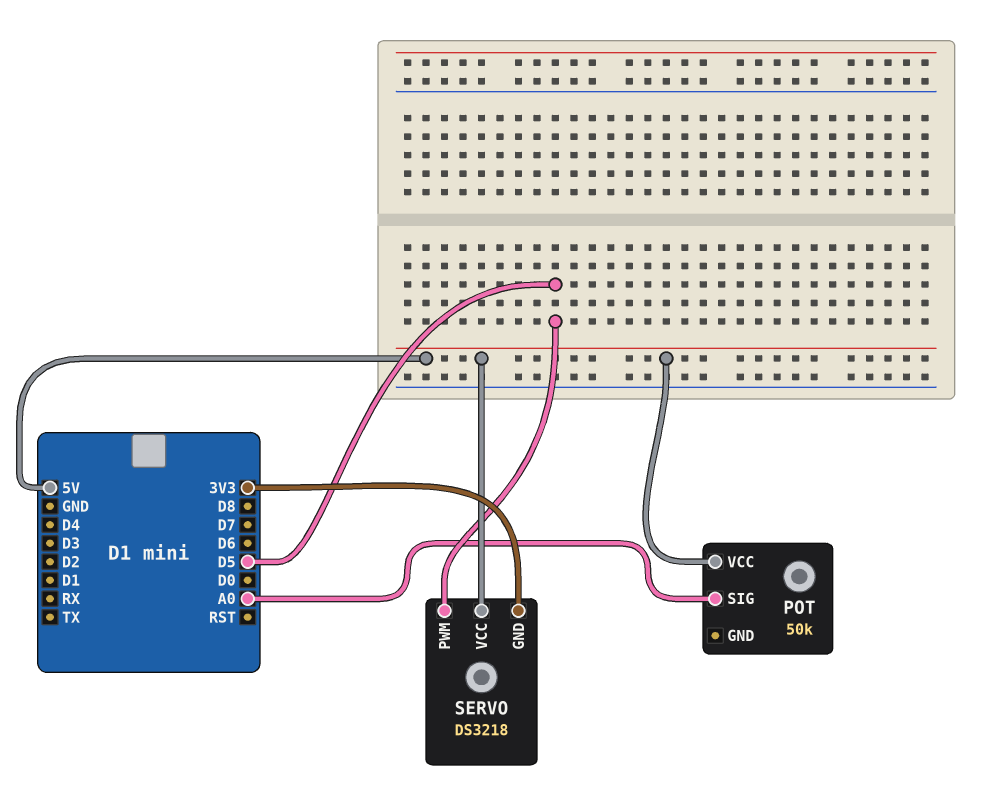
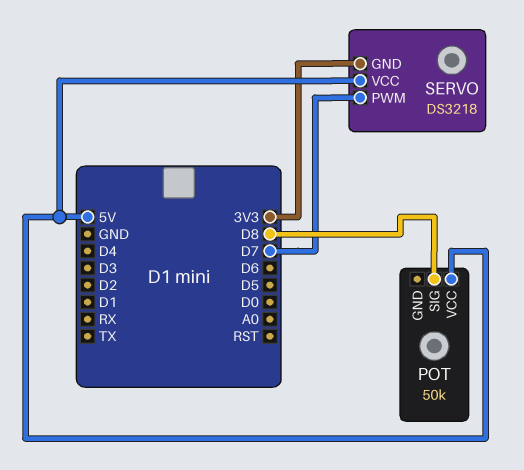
POT pin SIG: A0 -> D8
SERVO pin PWM: D5 -> D7

